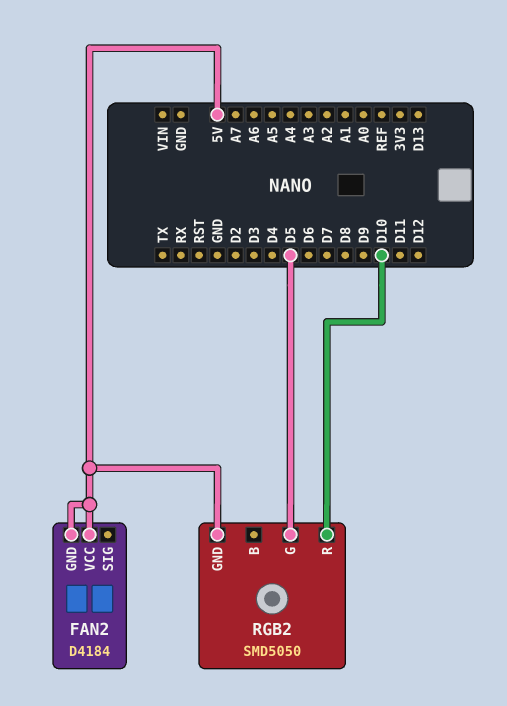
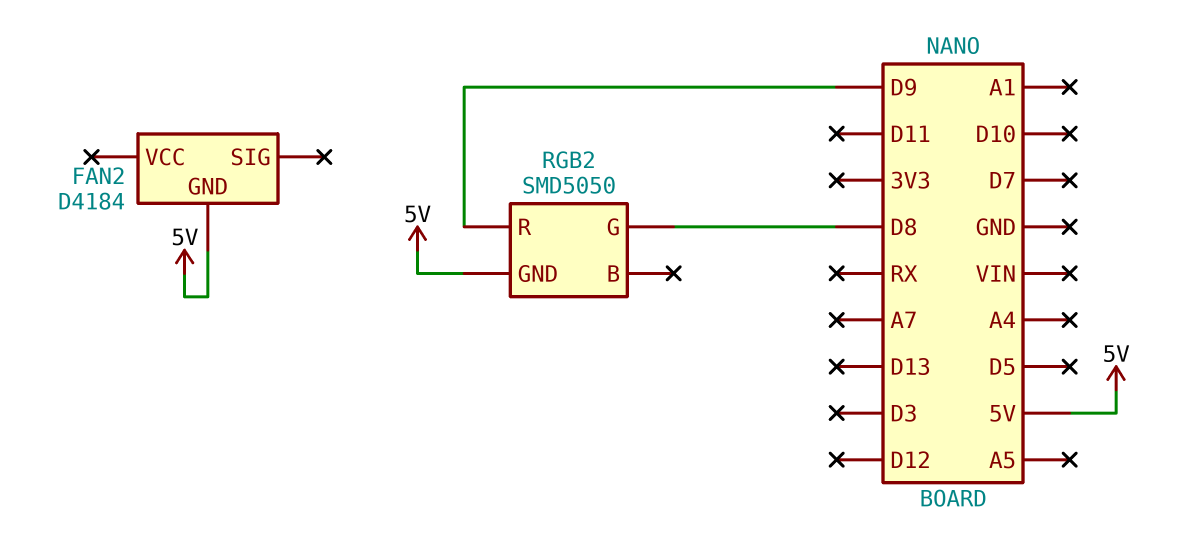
FAN2 pin VCC: 5V -> none
RGB2 pin G: D5 -> D8
RGB2 pin R: D10 -> D9

